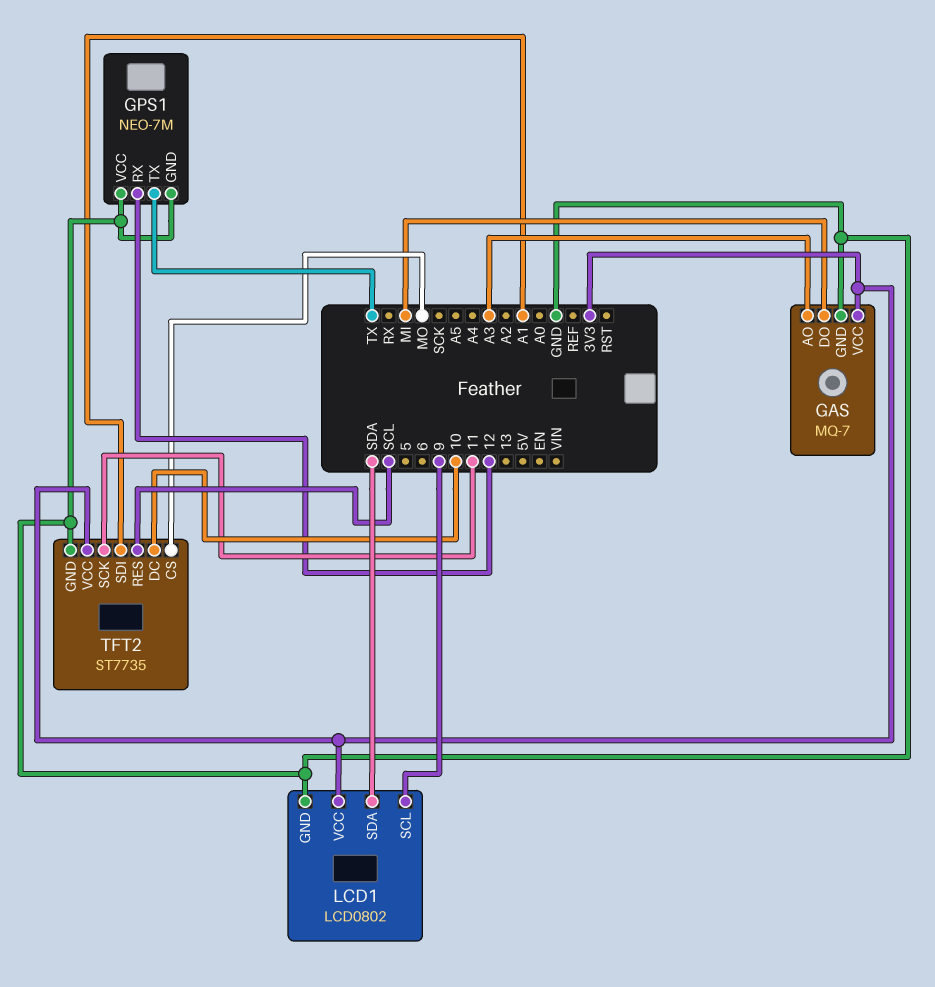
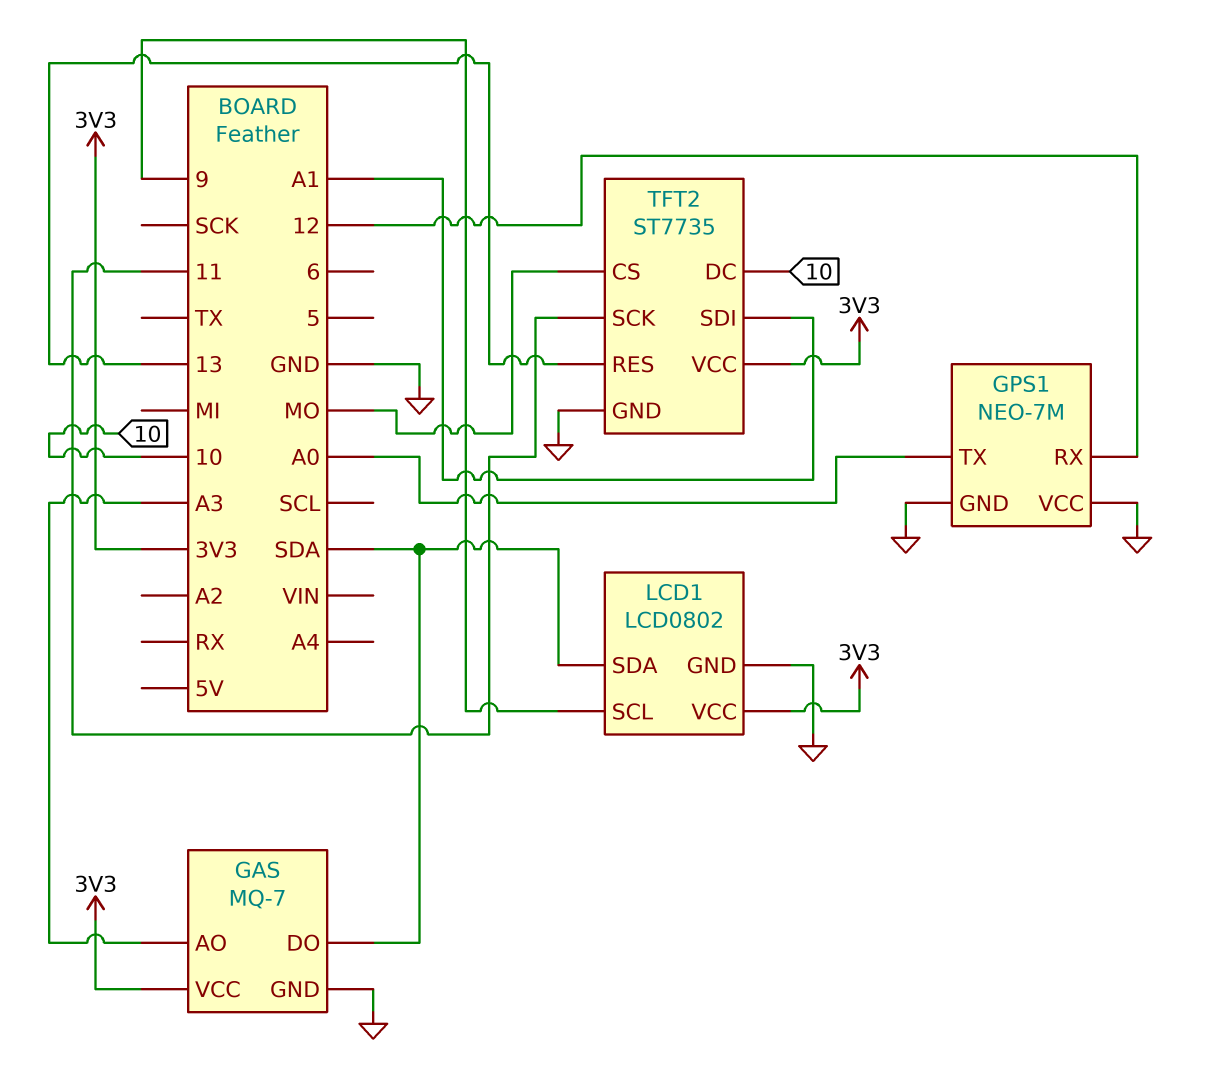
GAS pin DO: MI -> SDA
GPS1 pin TX: TX -> A0
TFT2 pin RES: SCL -> 13

